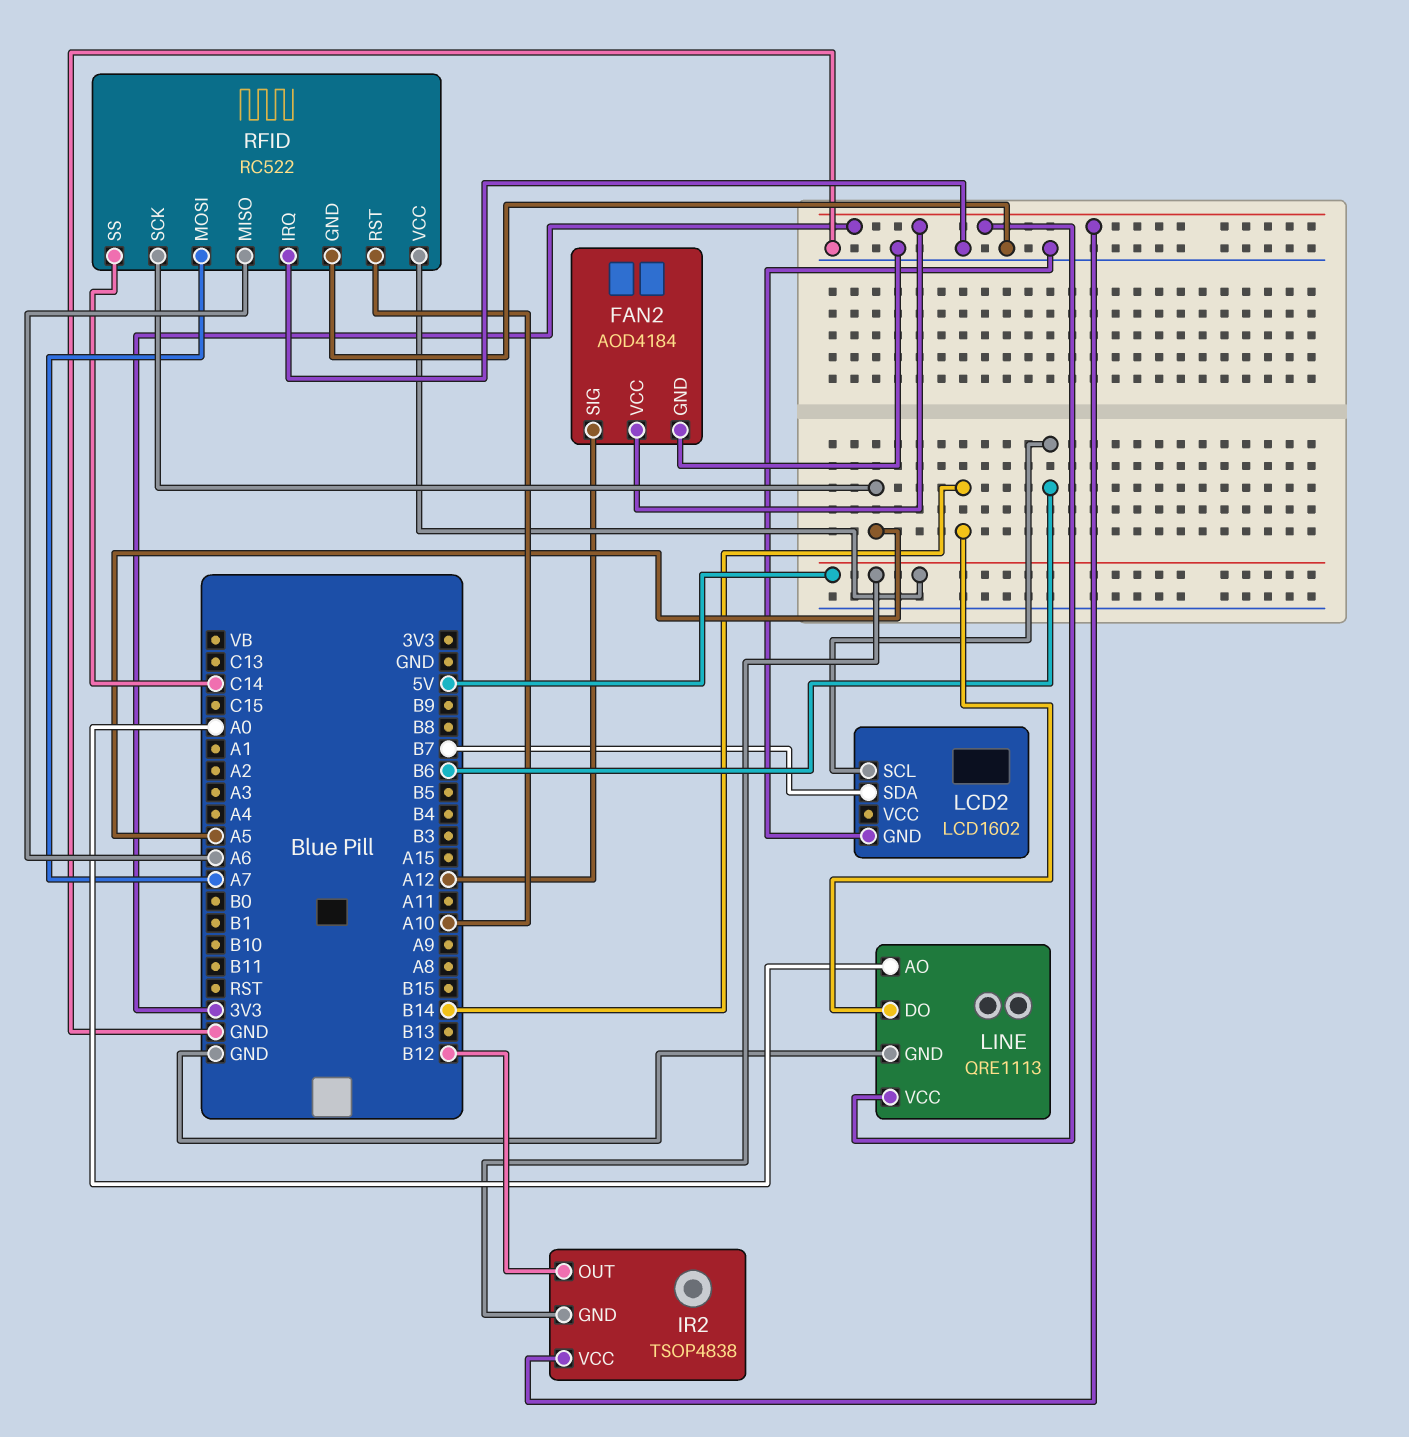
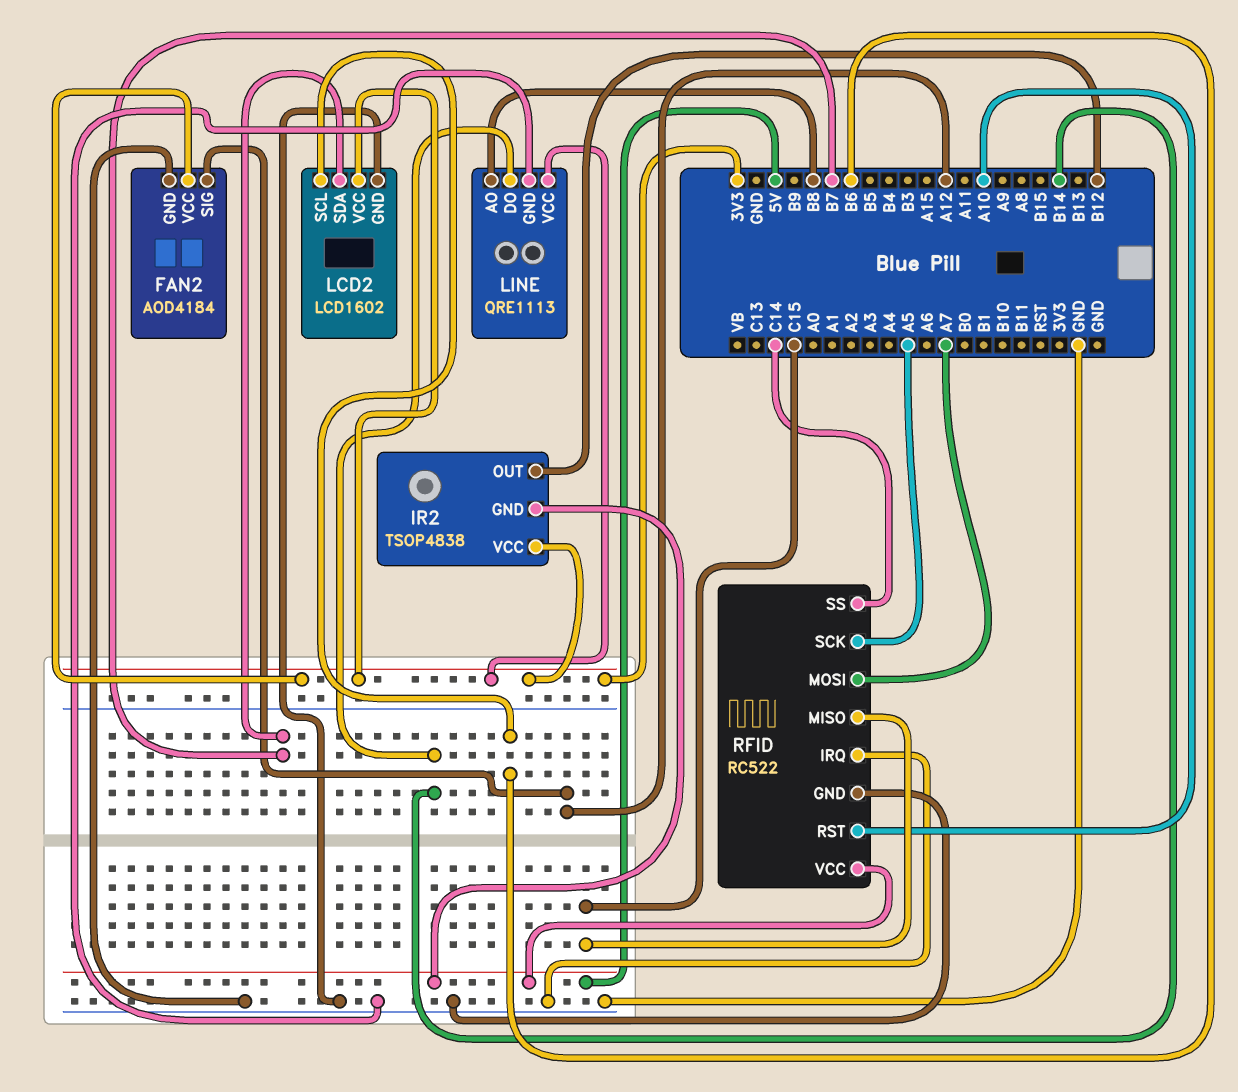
LCD2 pin VCC: none -> 3V3
LINE pin AO: A0 -> B8
RFID pin MISO: A6 -> C15

